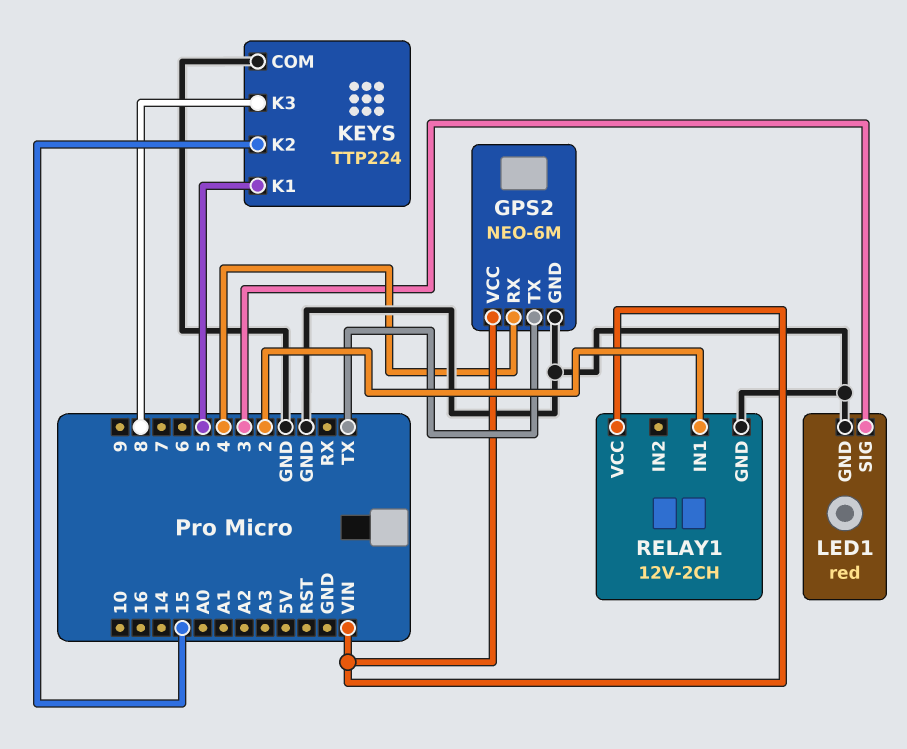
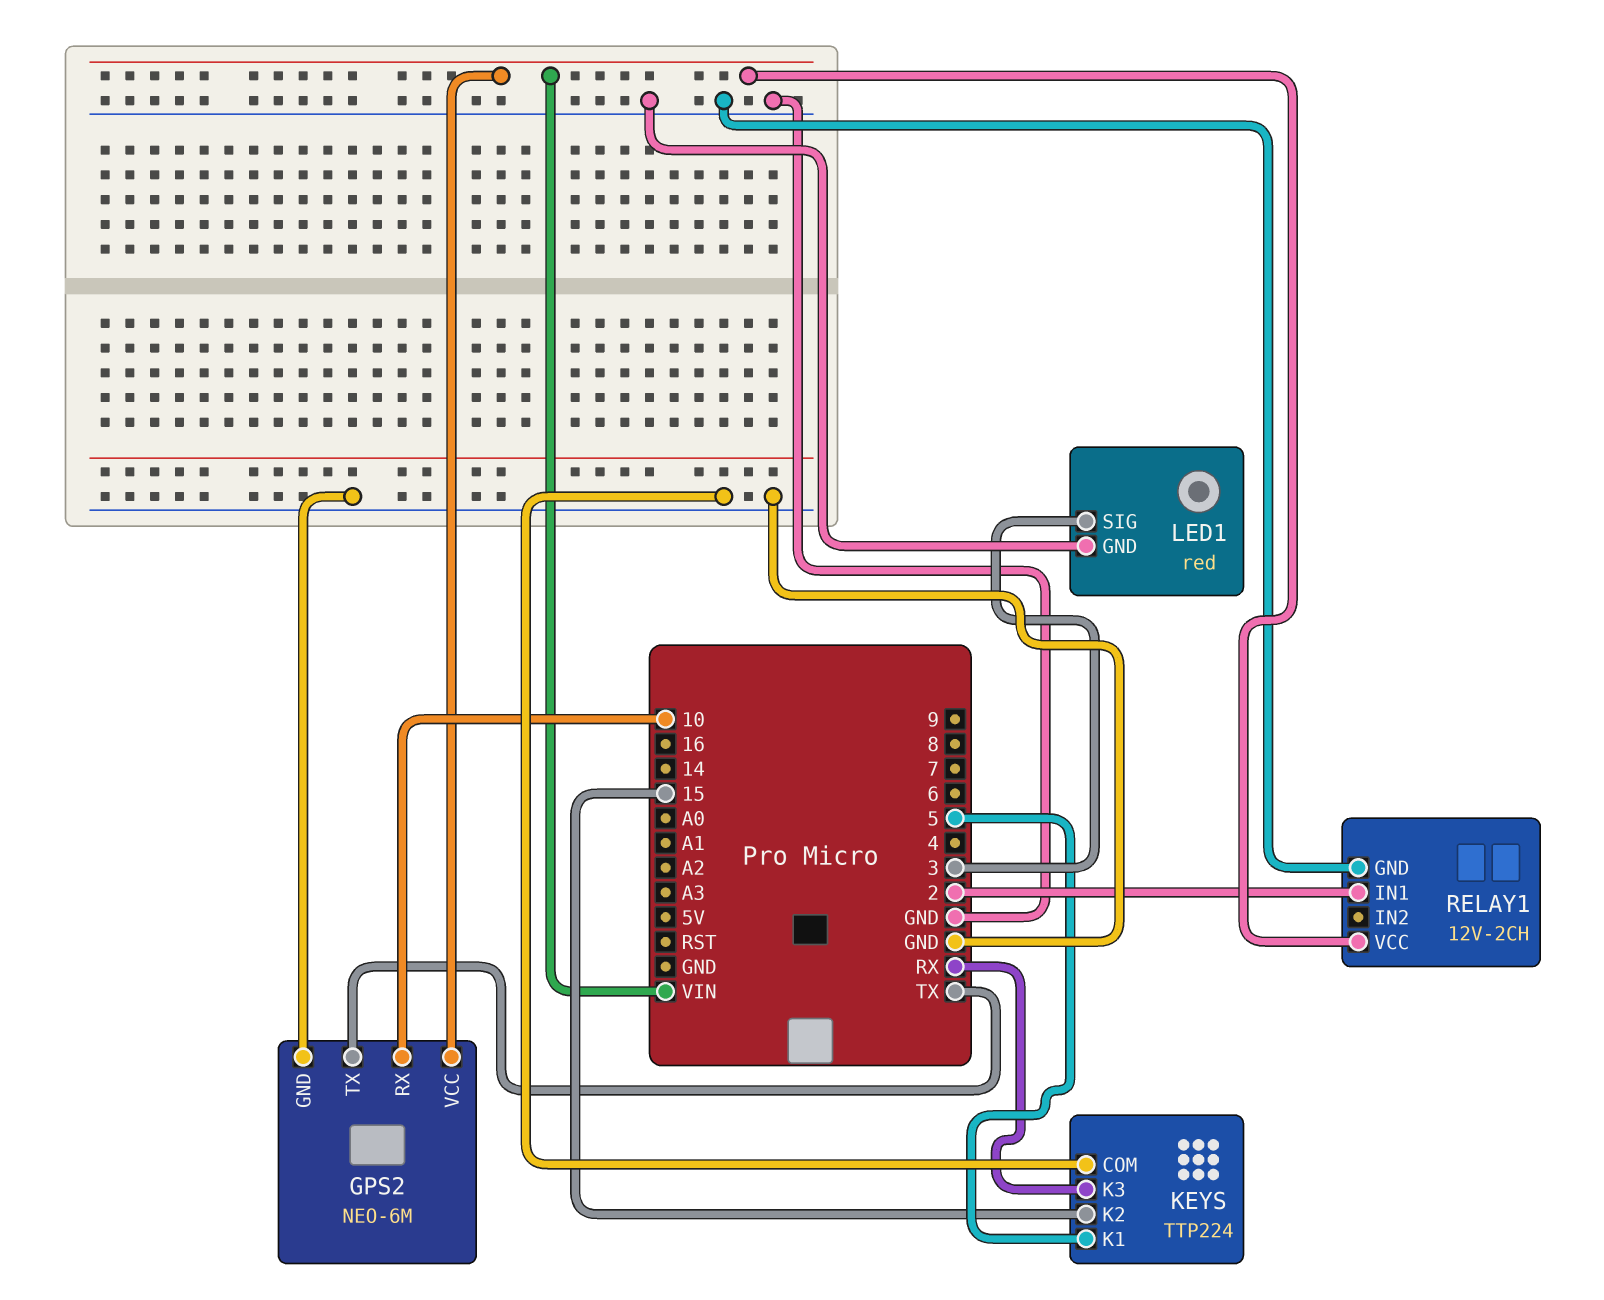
GPS2 pin RX: 4 -> 10
KEYS pin K3: 8 -> RX

